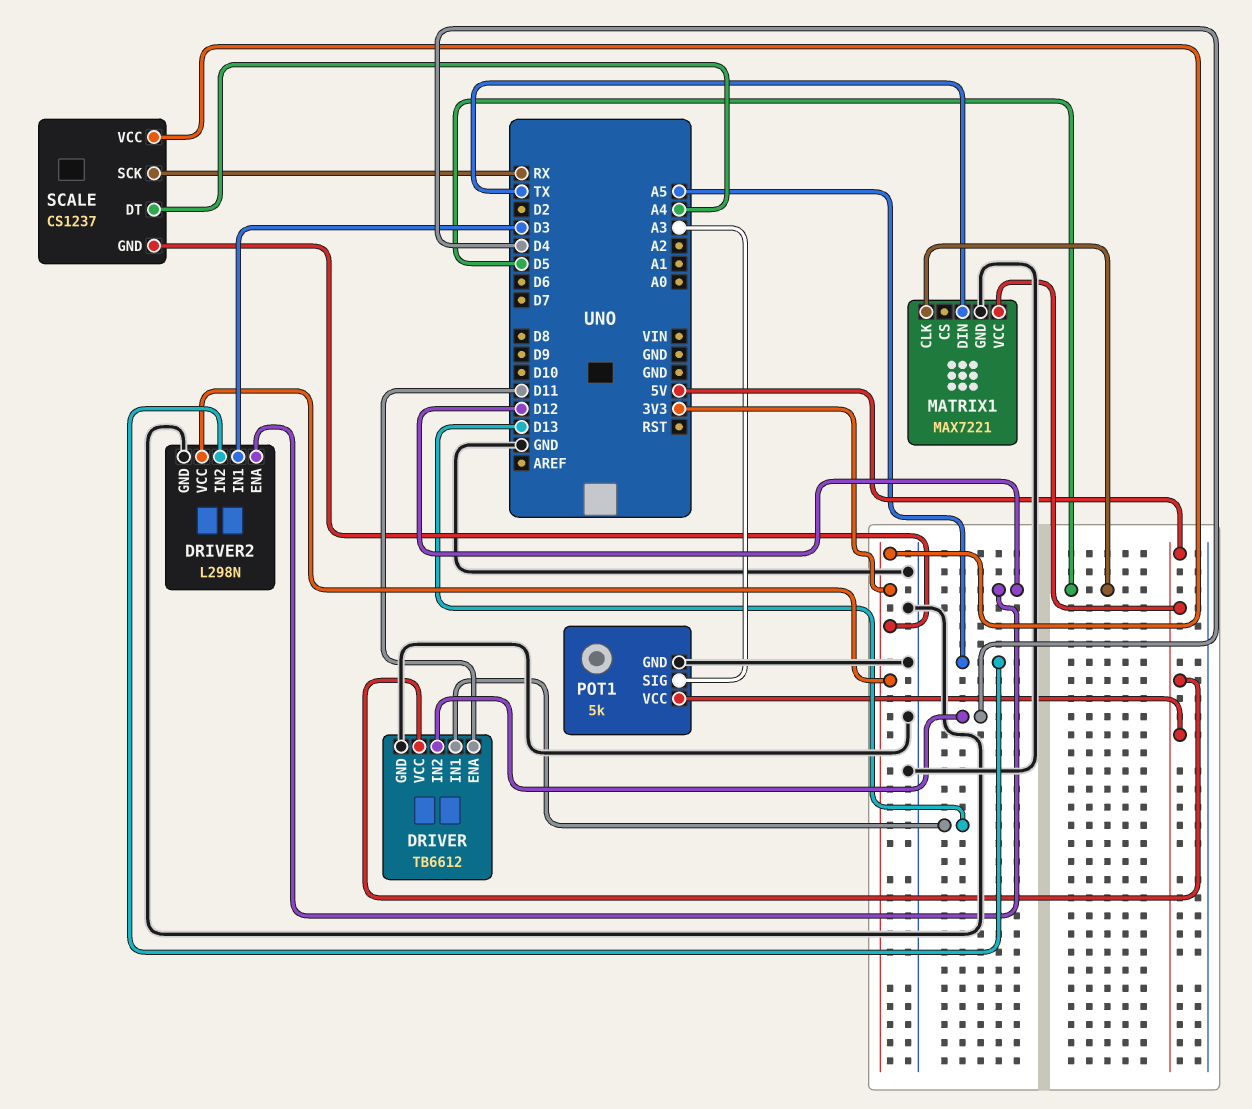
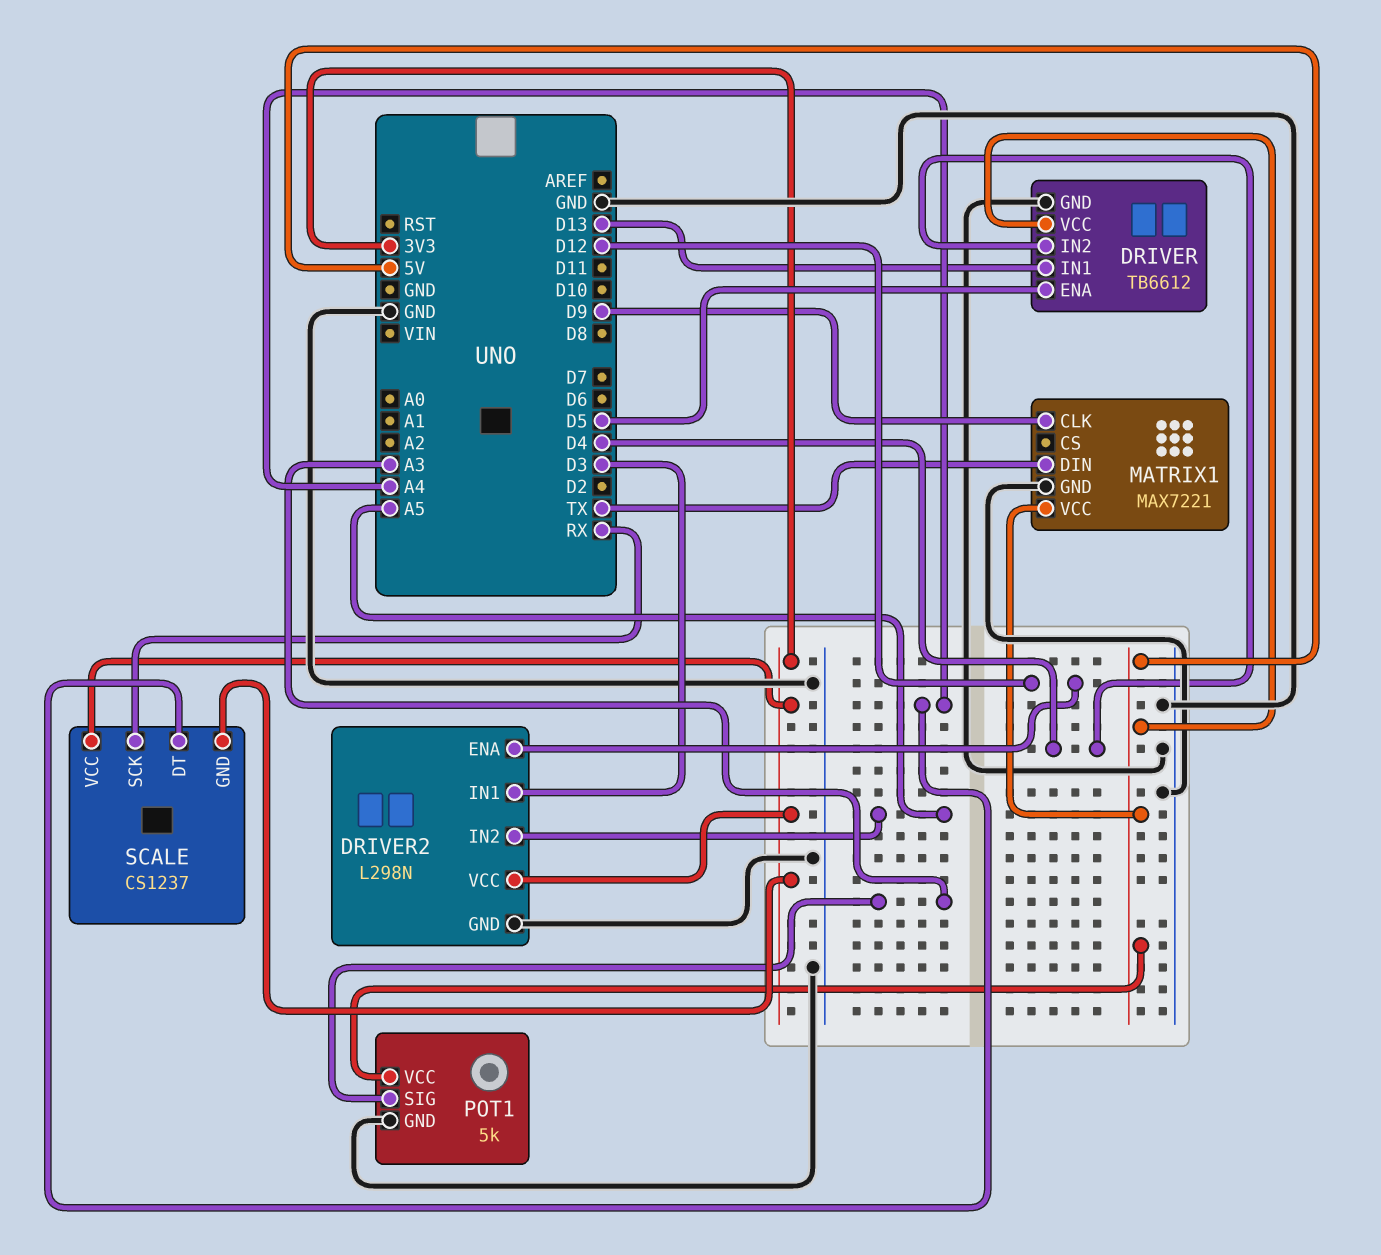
DRIVER pin ENA: D11 -> D5
MATRIX1 pin CLK: D5 -> D9

